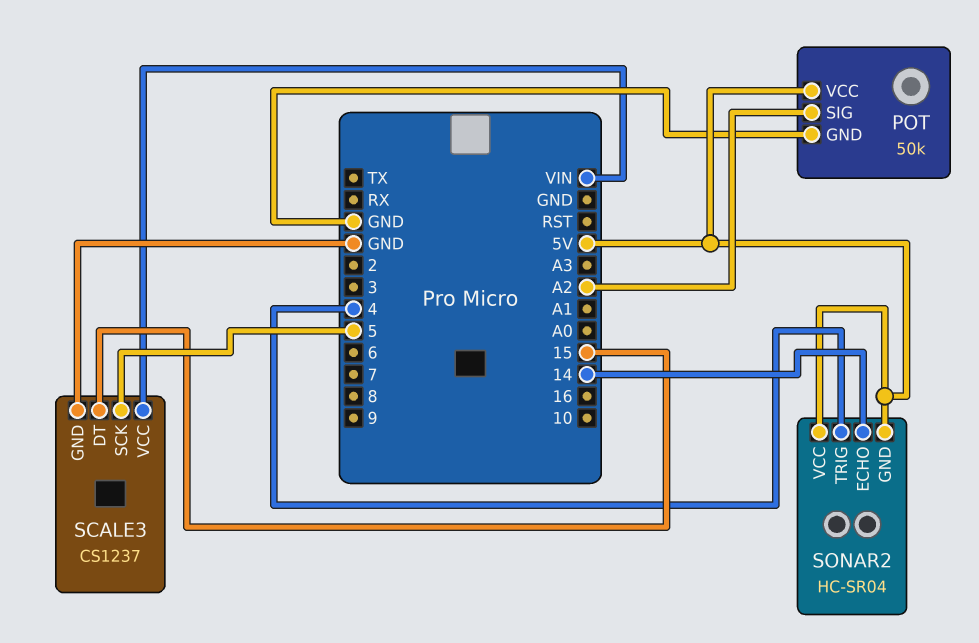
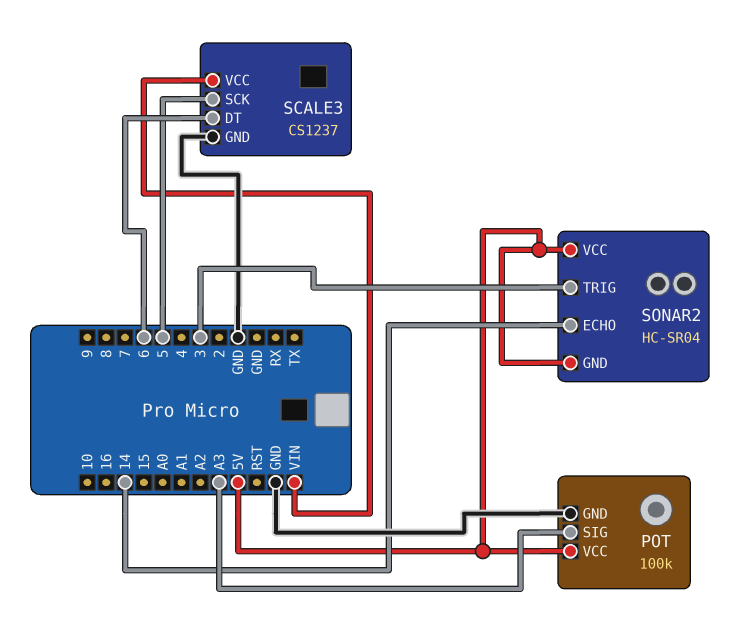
POT: 50k -> 100k
POT pin SIG: A2 -> A3
SCALE3 pin DT: 15 -> 6
SONAR2 pin TRIG: 4 -> 3

